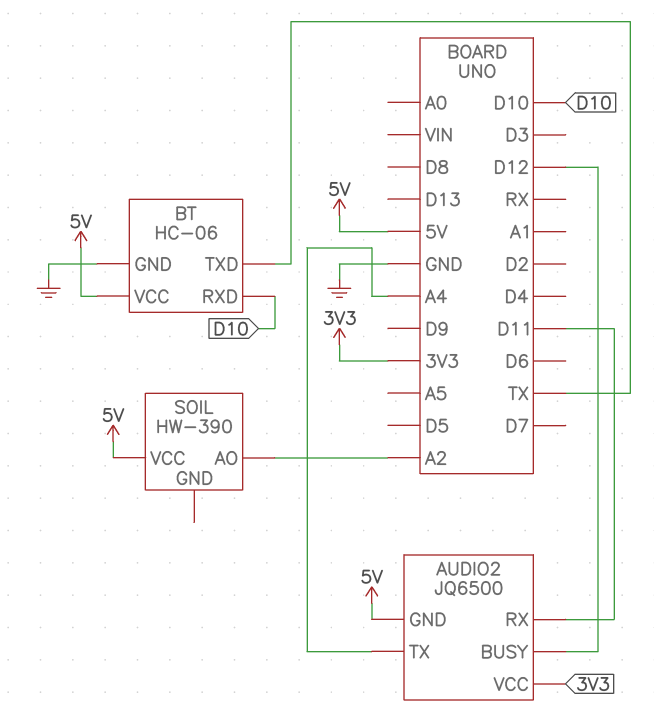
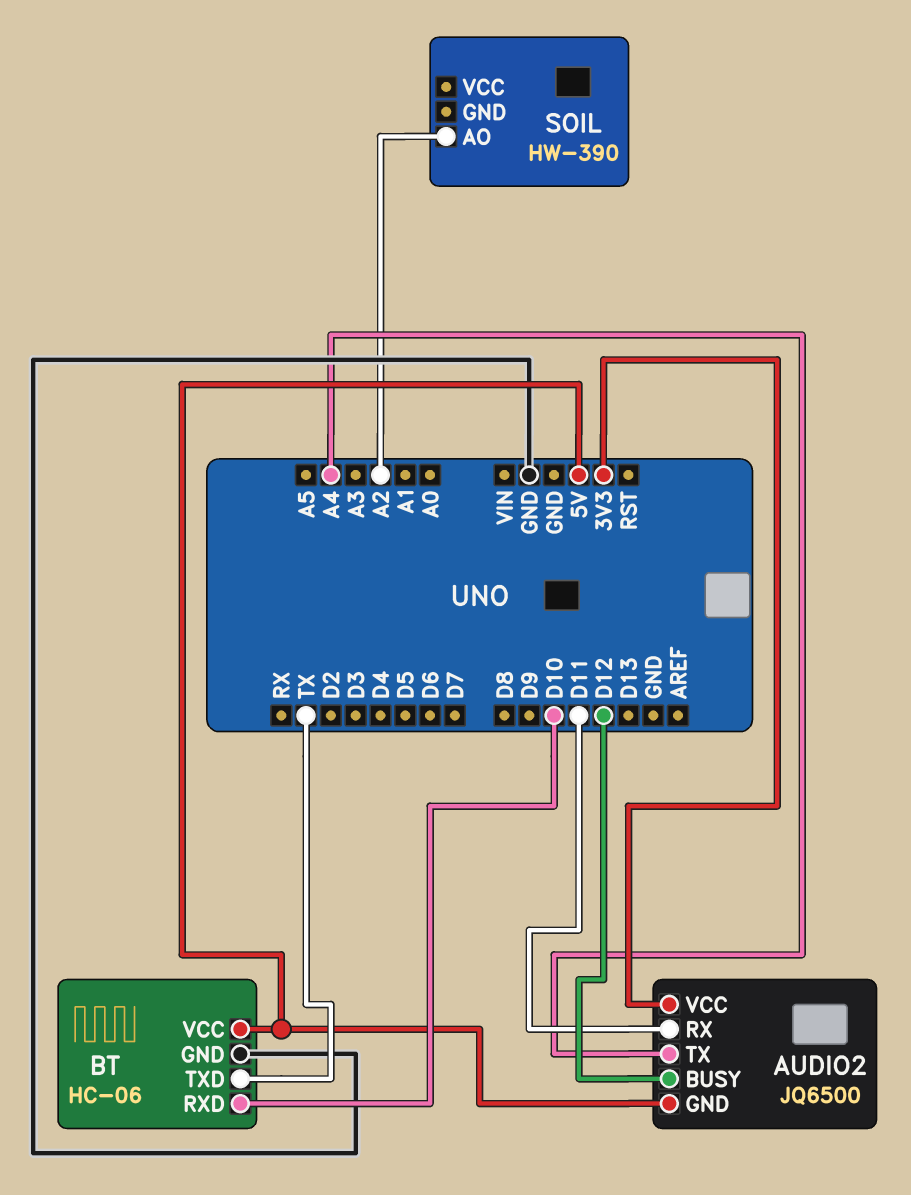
SOIL pin VCC: 5V -> none

